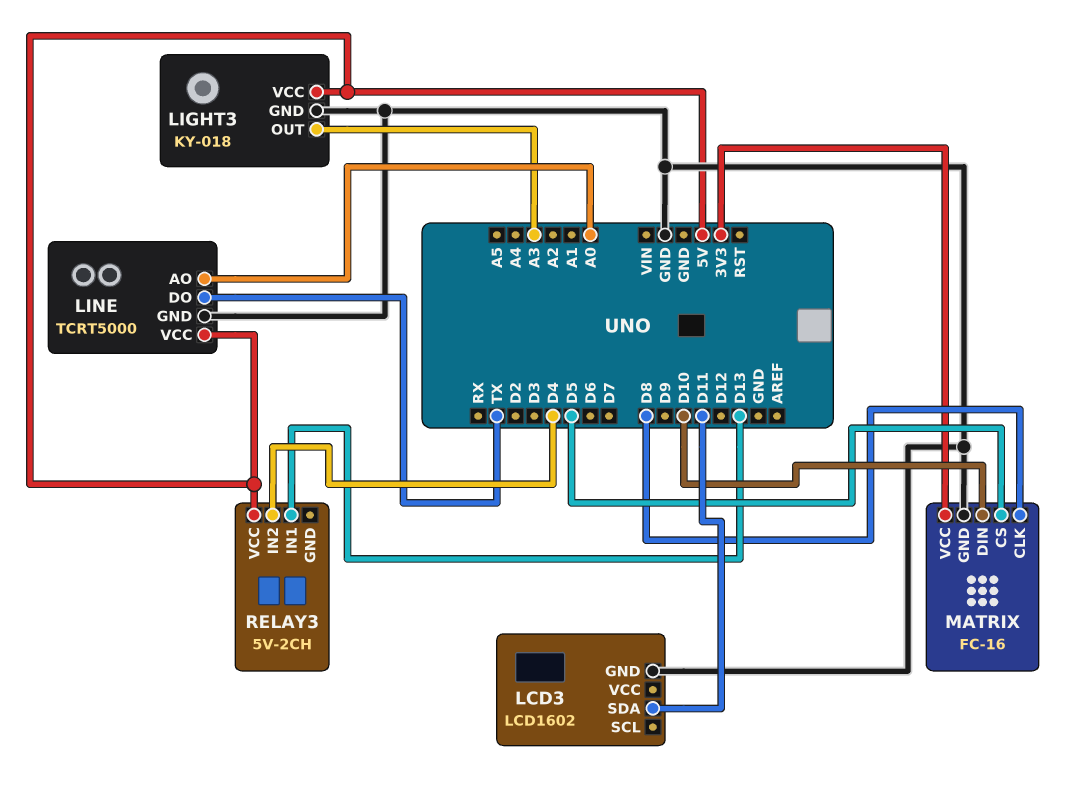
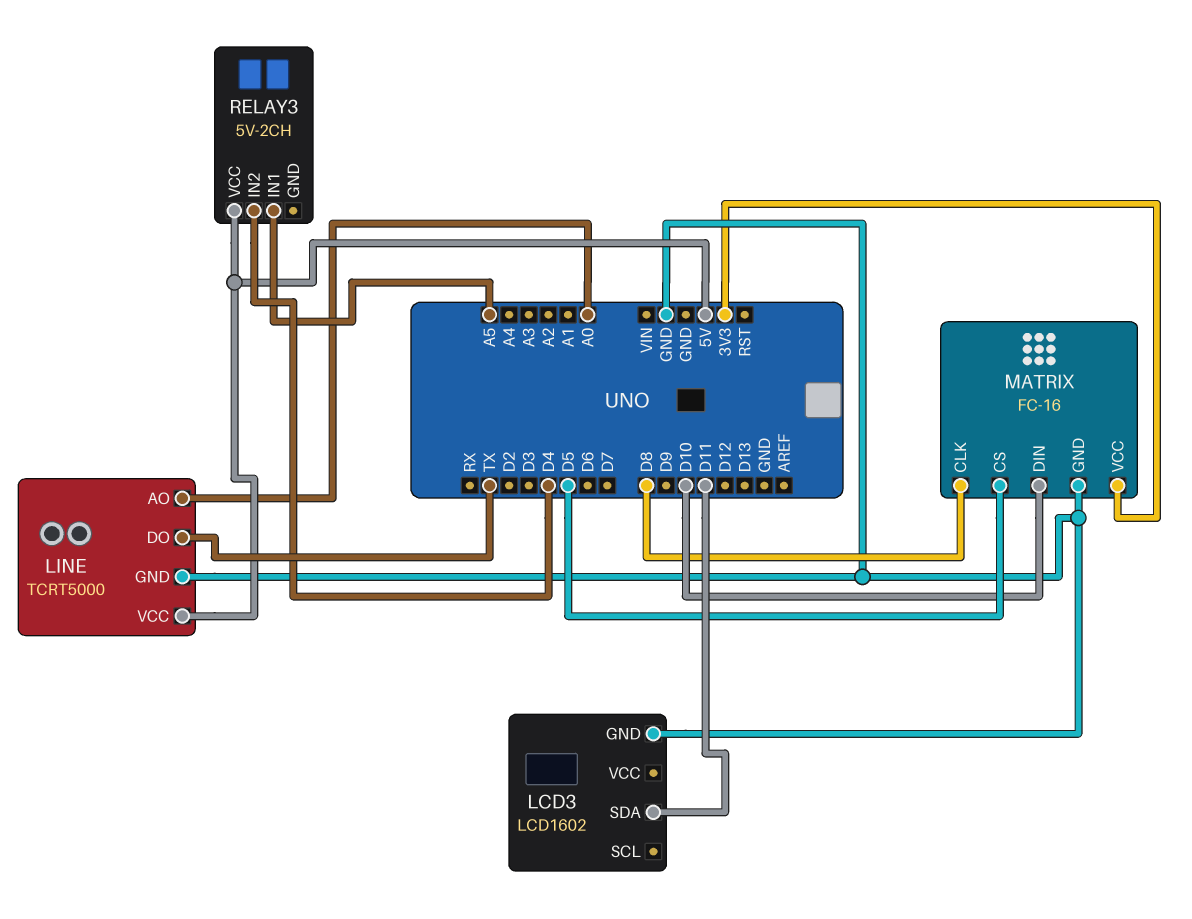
LIGHT3: KY-018 -> none
LIGHT3 pin GND: GND -> none
LIGHT3 pin OUT: A3 -> none
LIGHT3 pin VCC: 5V -> none
RELAY3 pin IN1: D13 -> A5

